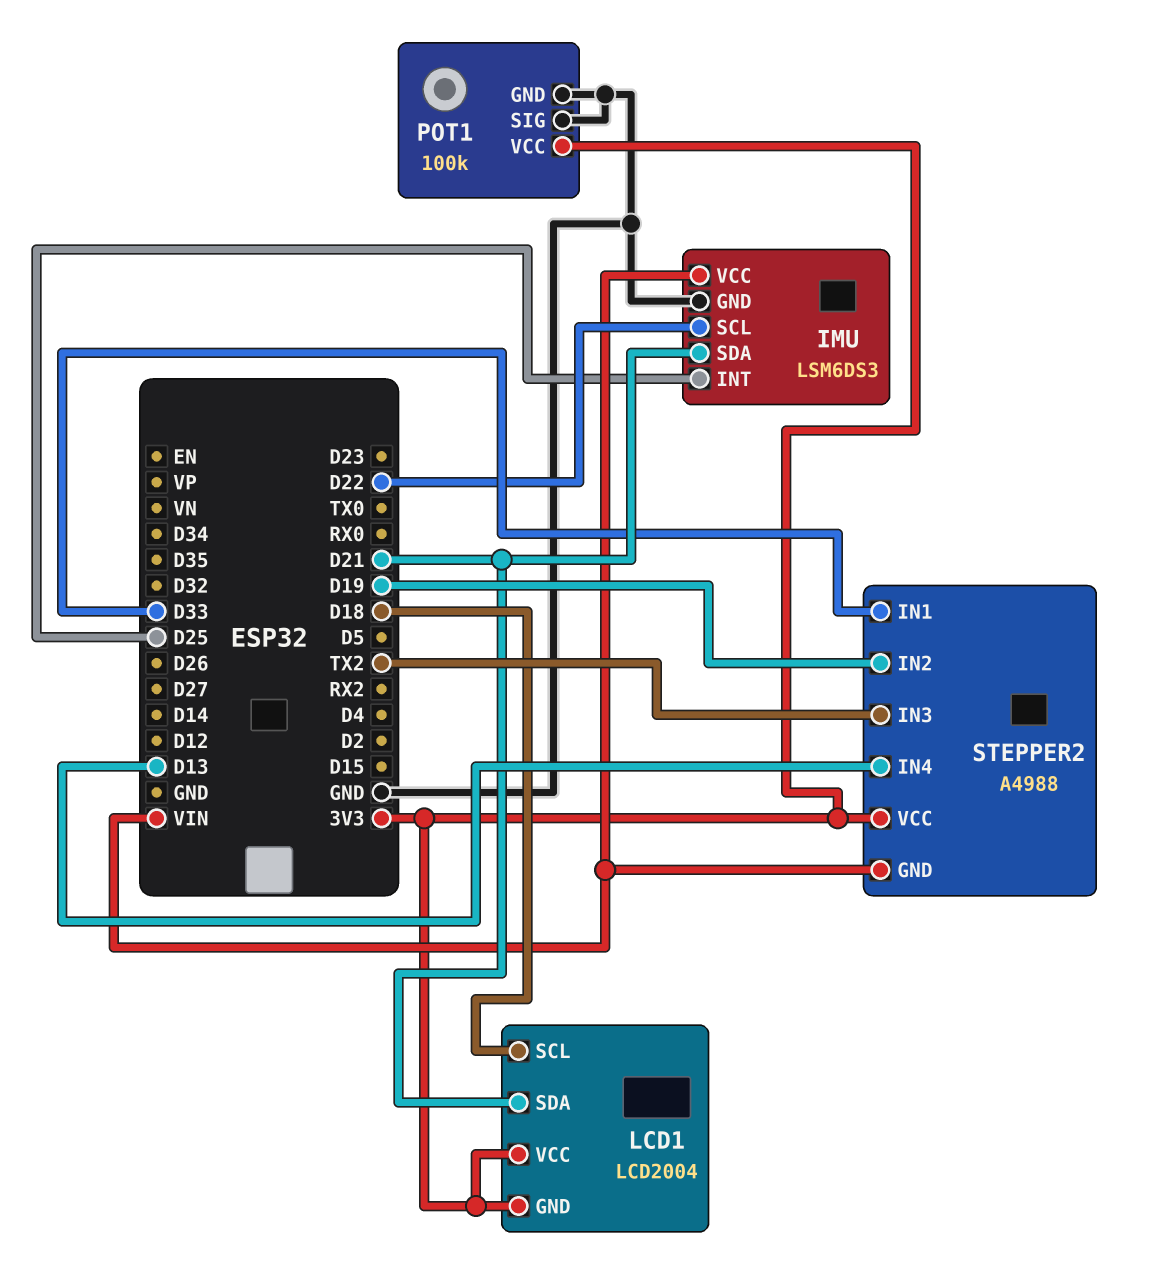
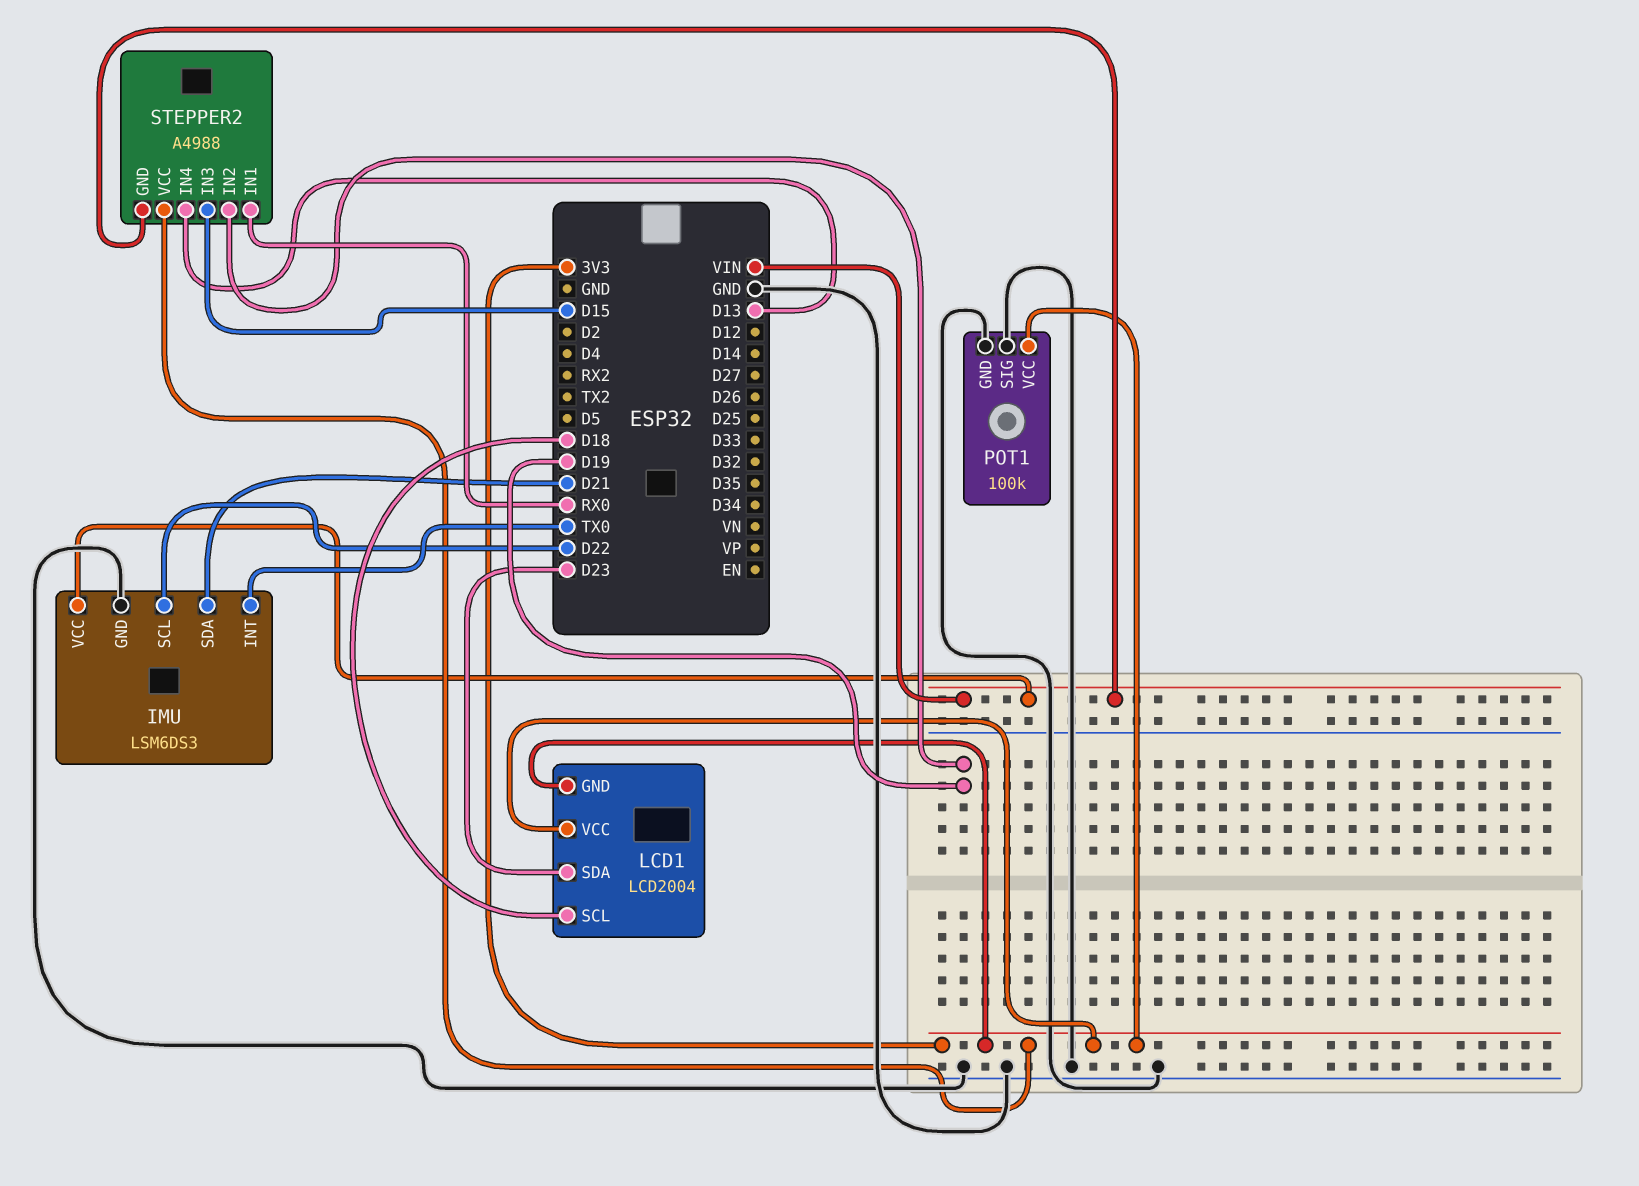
IMU pin INT: D25 -> TX0
LCD1 pin SDA: D21 -> D23
STEPPER2 pin IN1: D33 -> RX0
STEPPER2 pin IN3: TX2 -> D15

